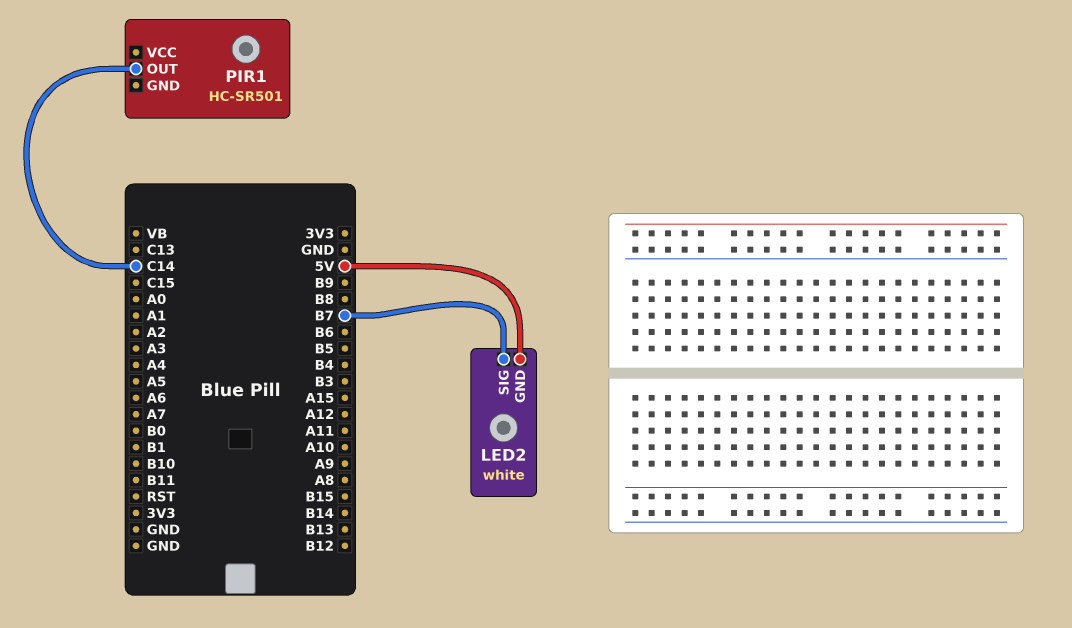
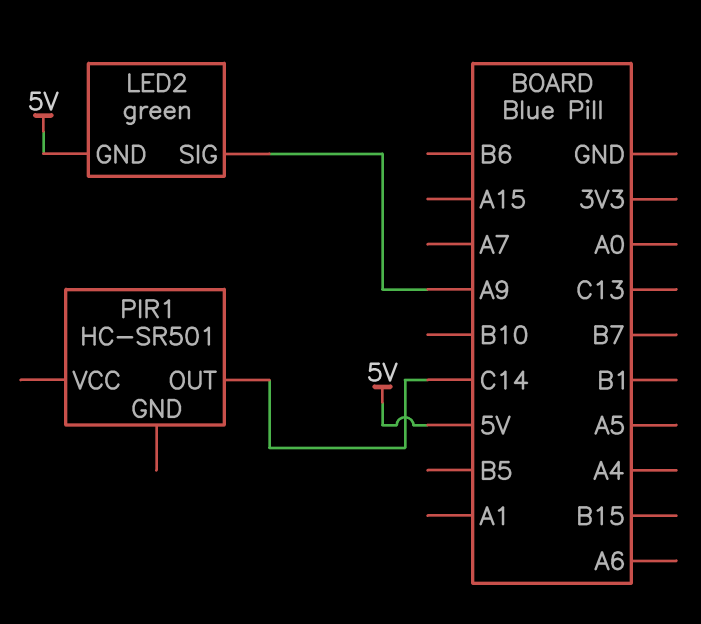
LED2: white -> green
LED2 pin SIG: B7 -> A9

